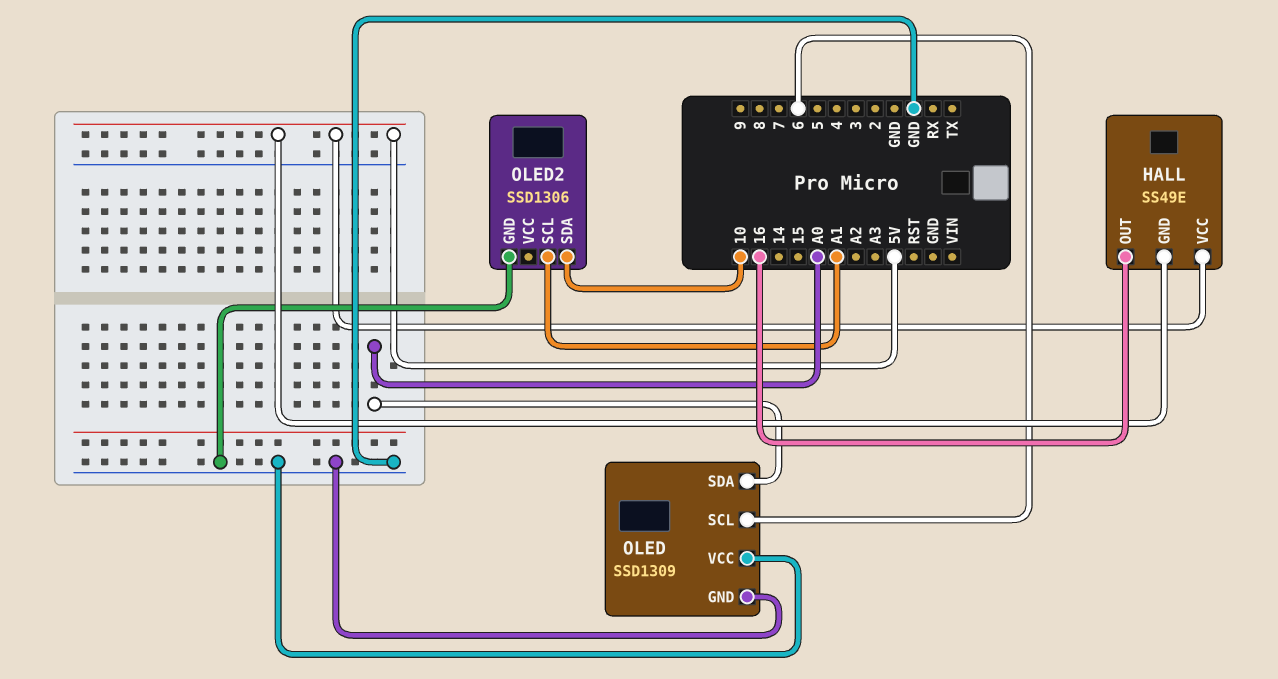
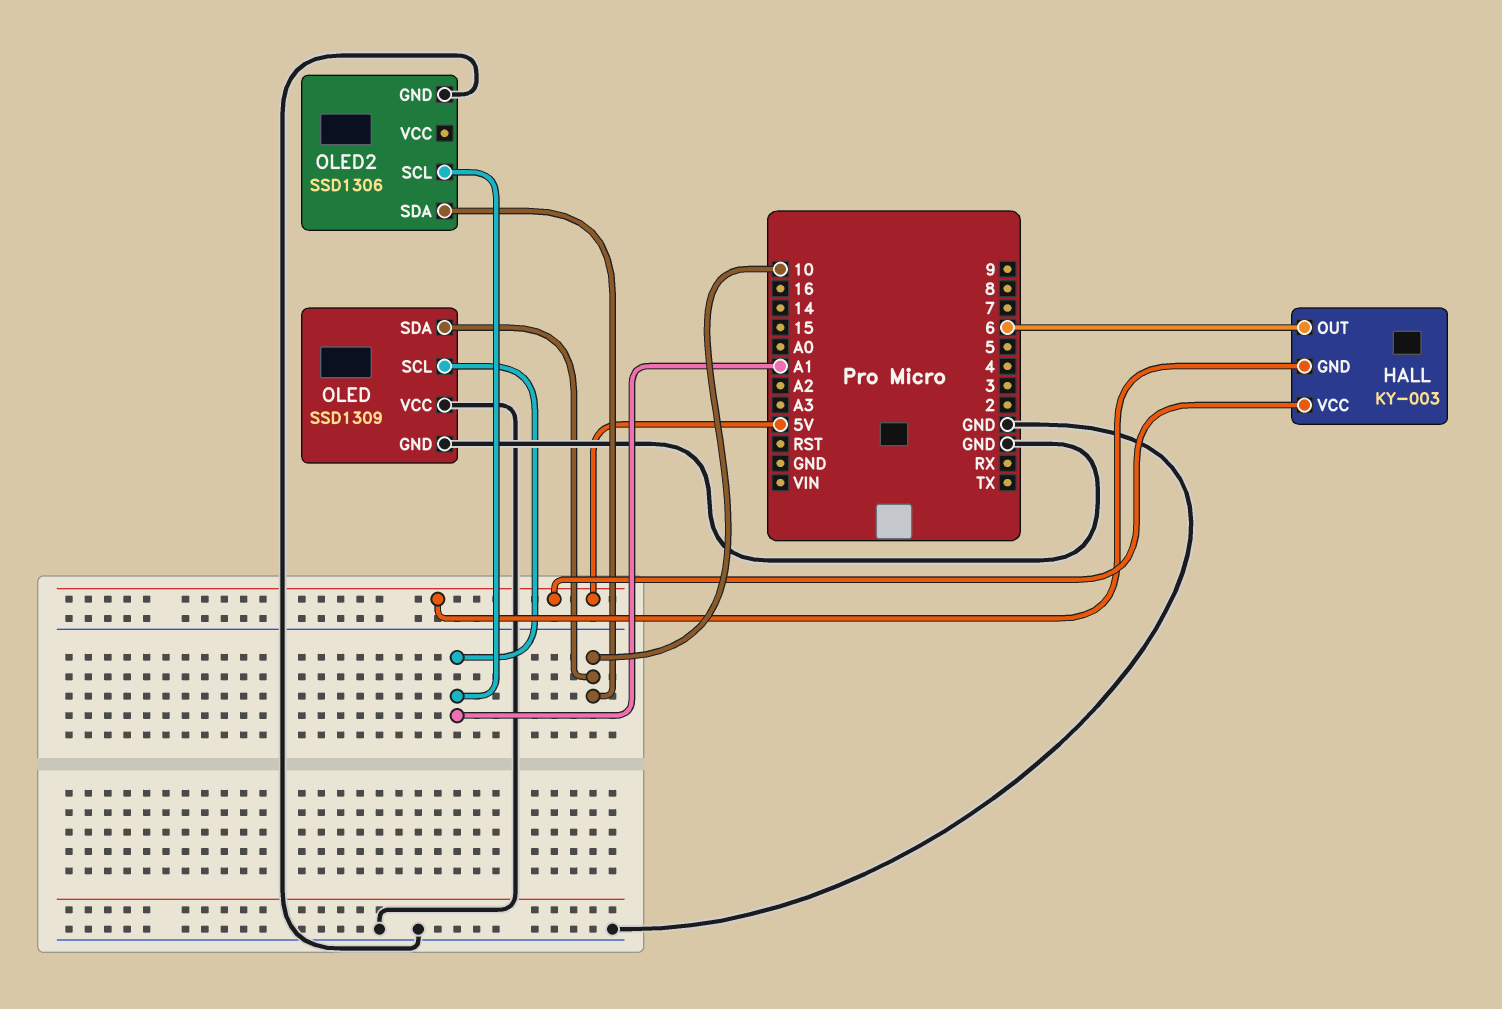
HALL: SS49E -> KY-003
HALL pin OUT: 16 -> 6
OLED pin SCL: 6 -> A1
OLED pin SDA: A0 -> 10

